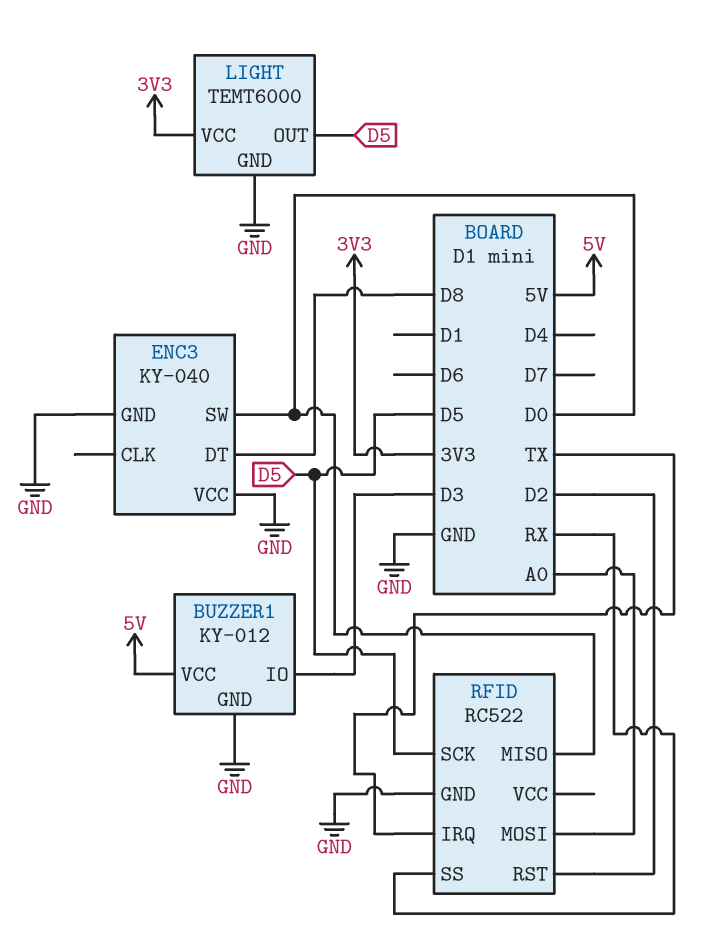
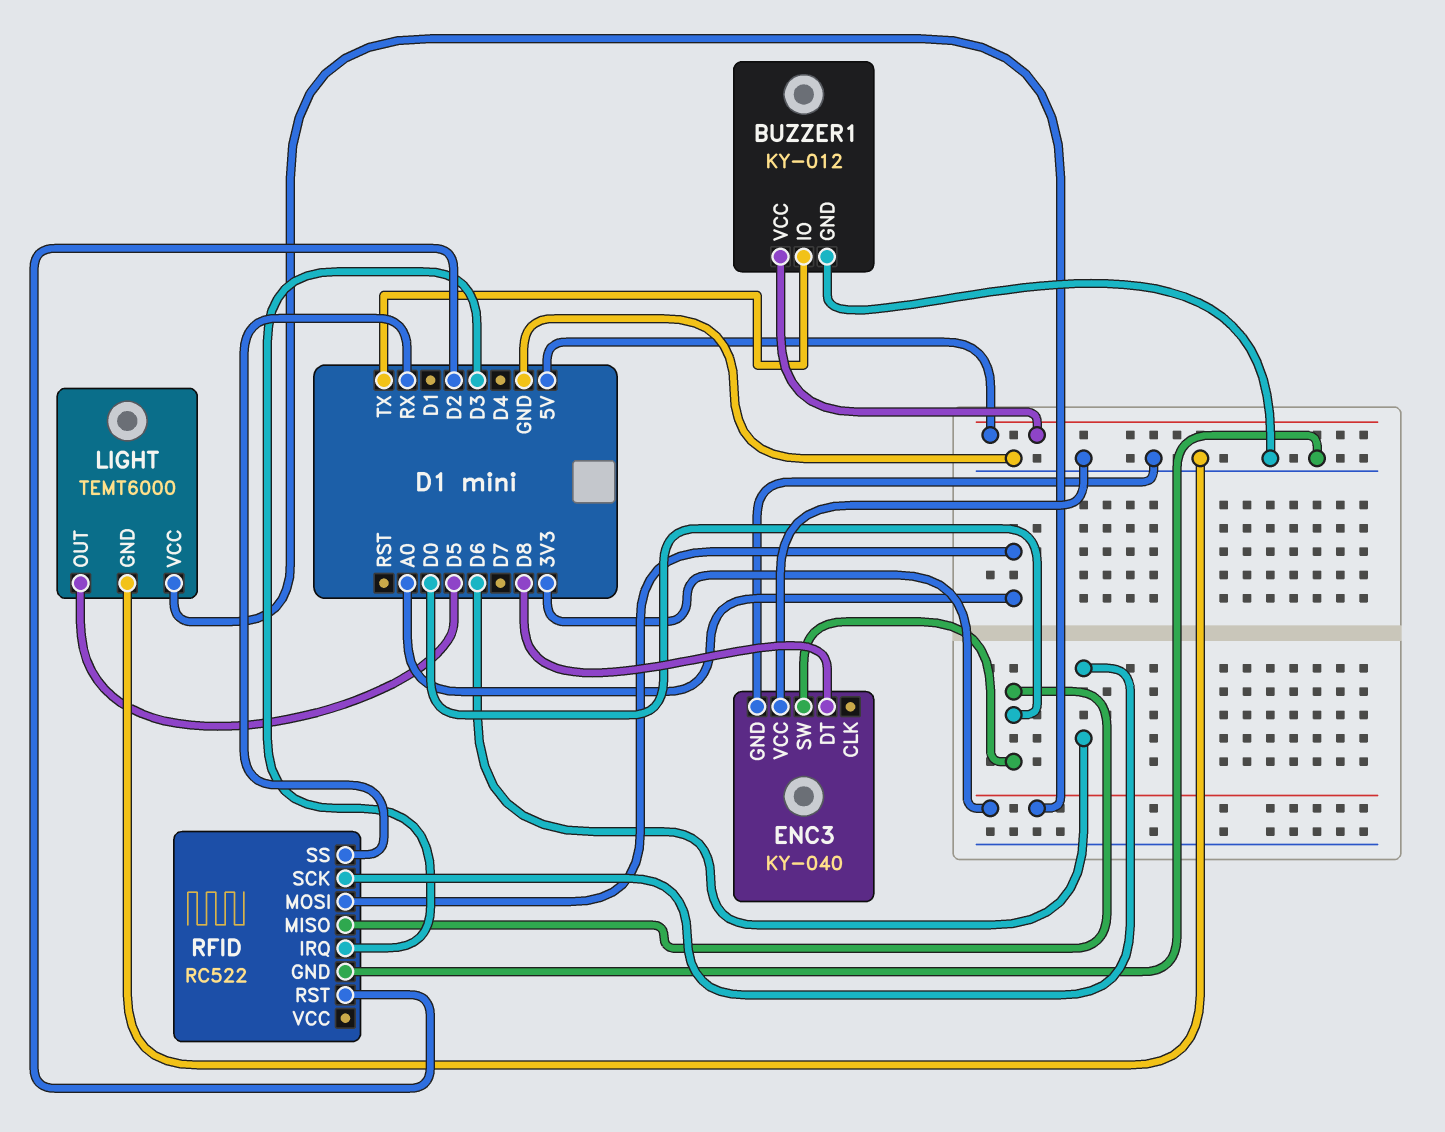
BUZZER1 pin IO: D3 -> TX
RFID pin IRQ: TX -> D3
RFID pin SCK: D5 -> D6

